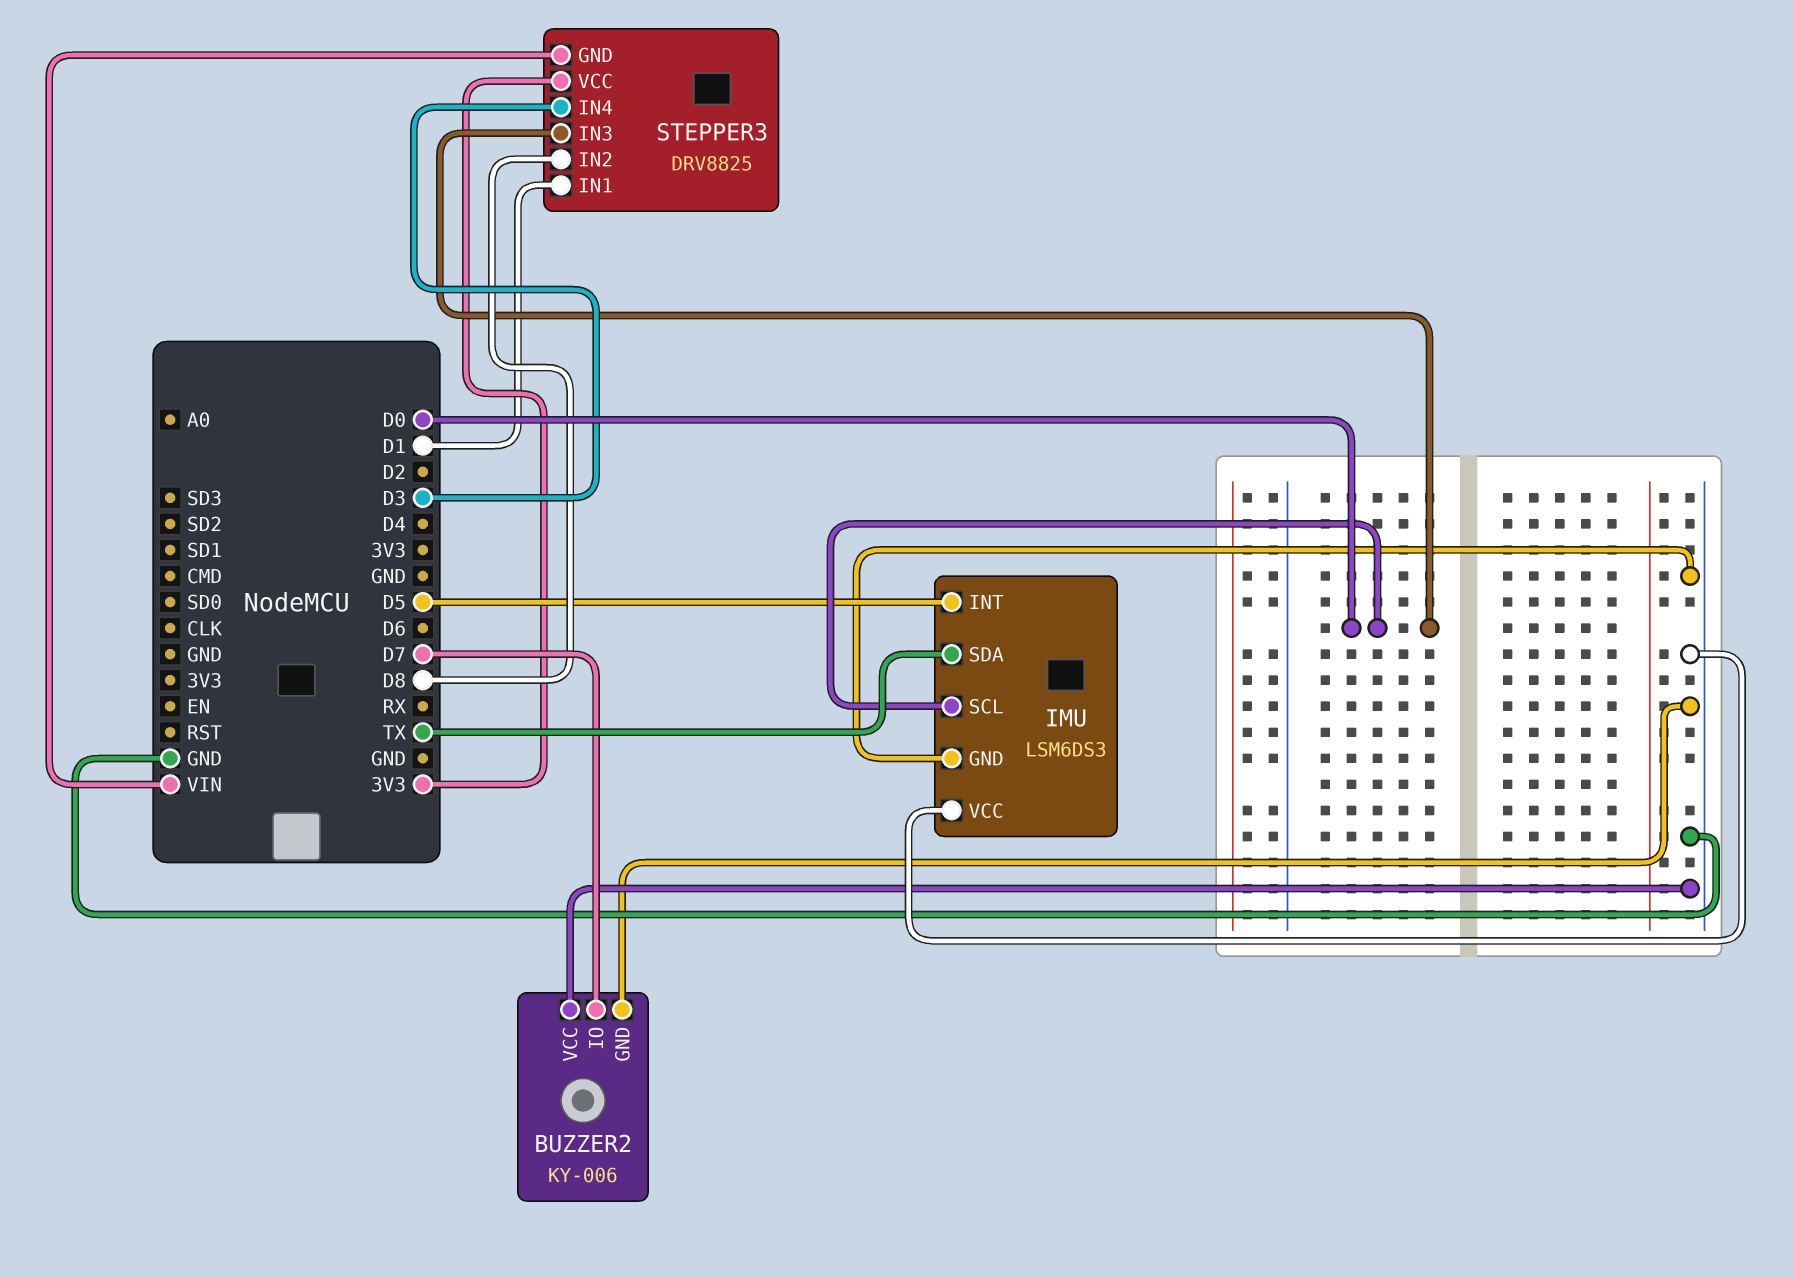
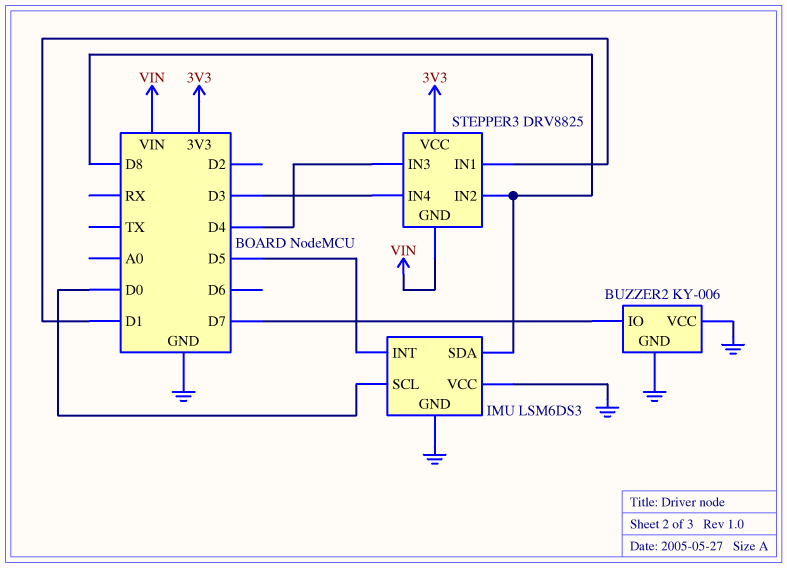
IMU pin SDA: TX -> D8
STEPPER3 pin IN3: D0 -> D4

